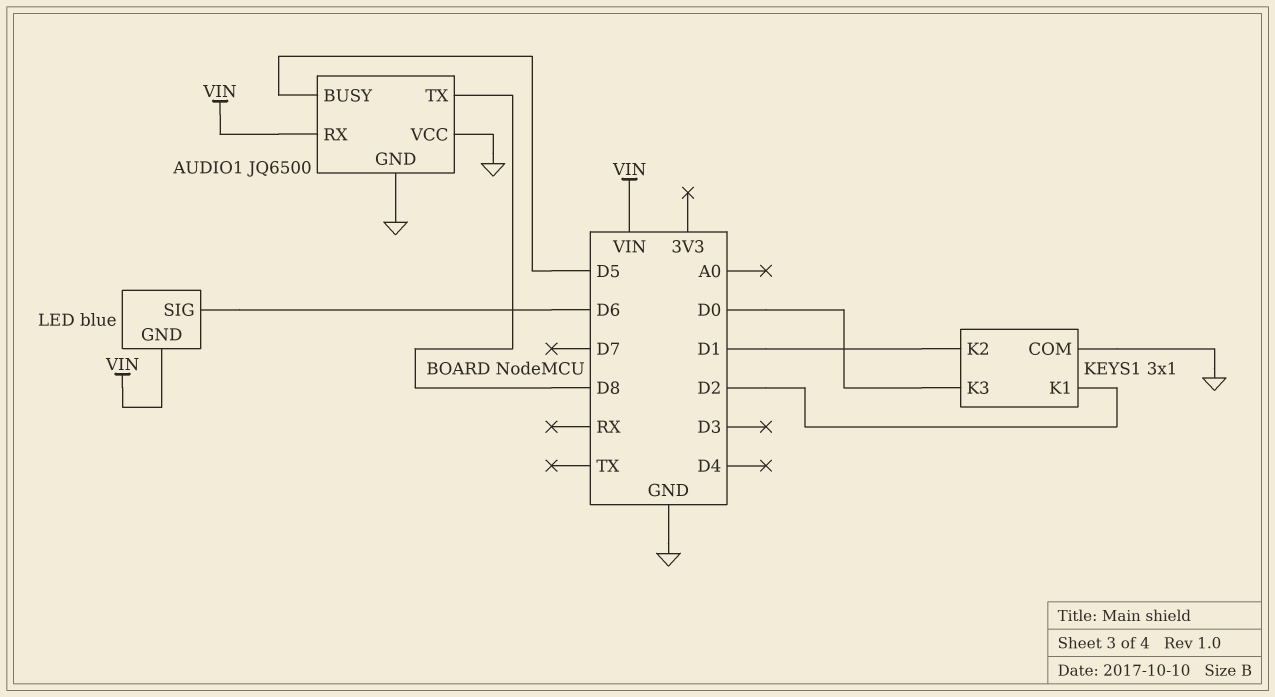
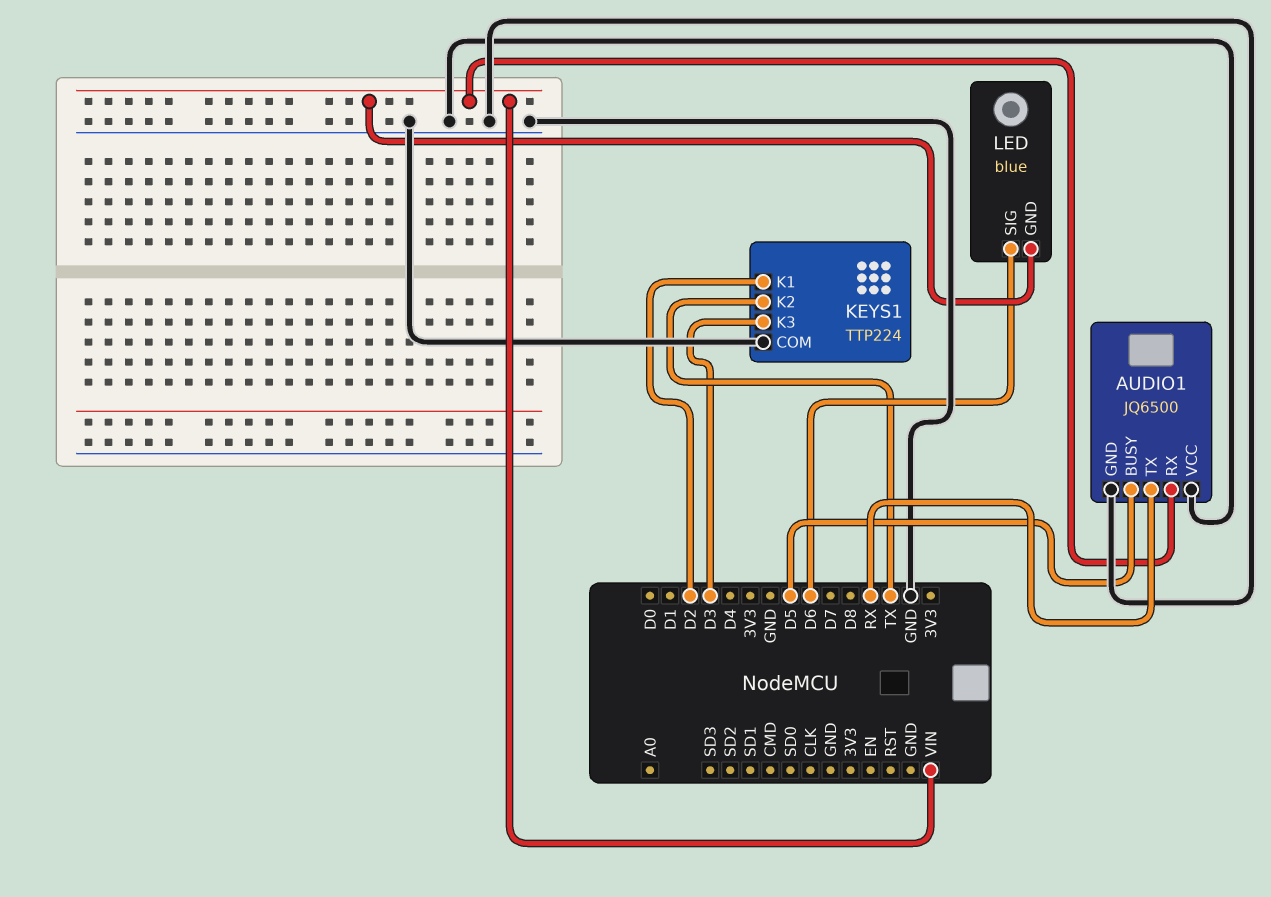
AUDIO1 pin TX: D8 -> RX
KEYS1: 3x1 -> TTP224
KEYS1 pin K2: D1 -> TX
KEYS1 pin K3: D0 -> D3

